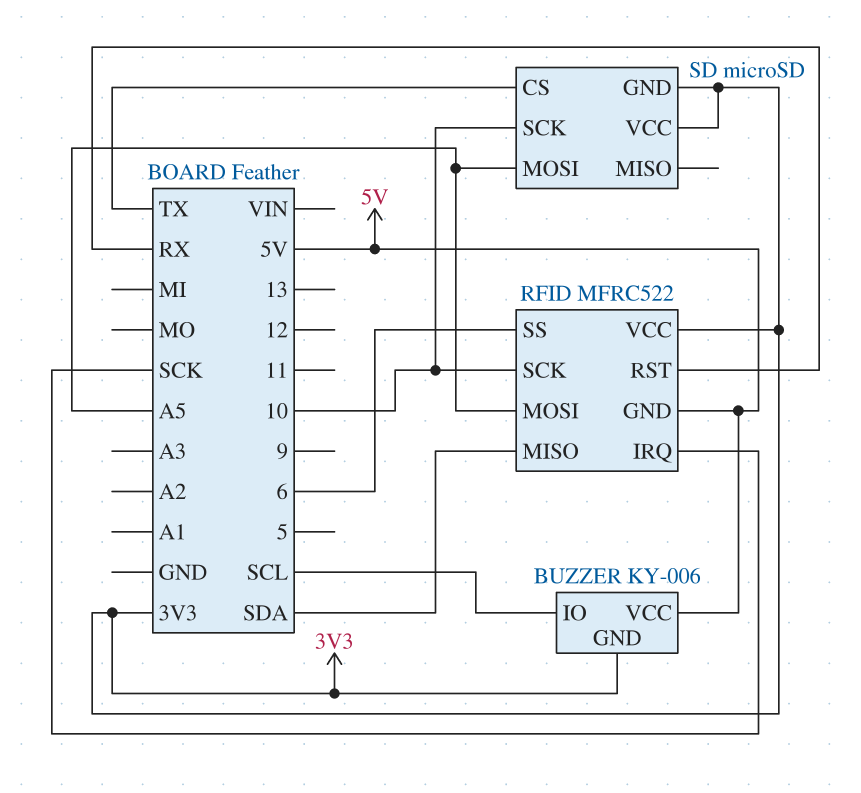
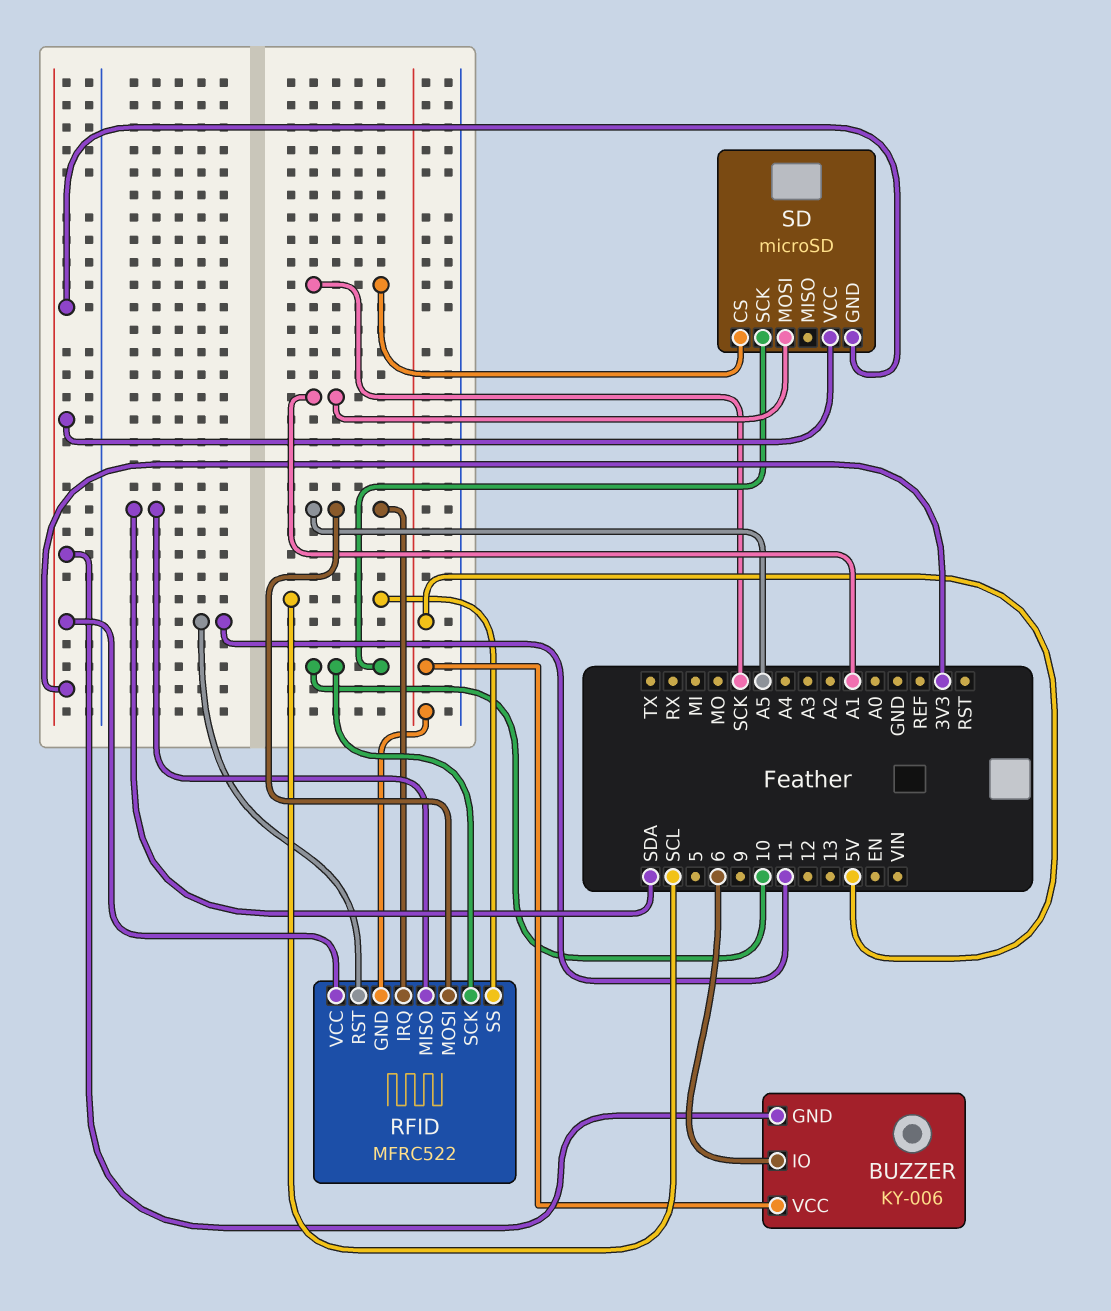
BUZZER pin IO: SCL -> 6
RFID pin IRQ: SCK -> A5
RFID pin RST: RX -> 11
RFID pin SS: 6 -> SCL
SD pin CS: TX -> SCK
SD pin MOSI: A5 -> A1

